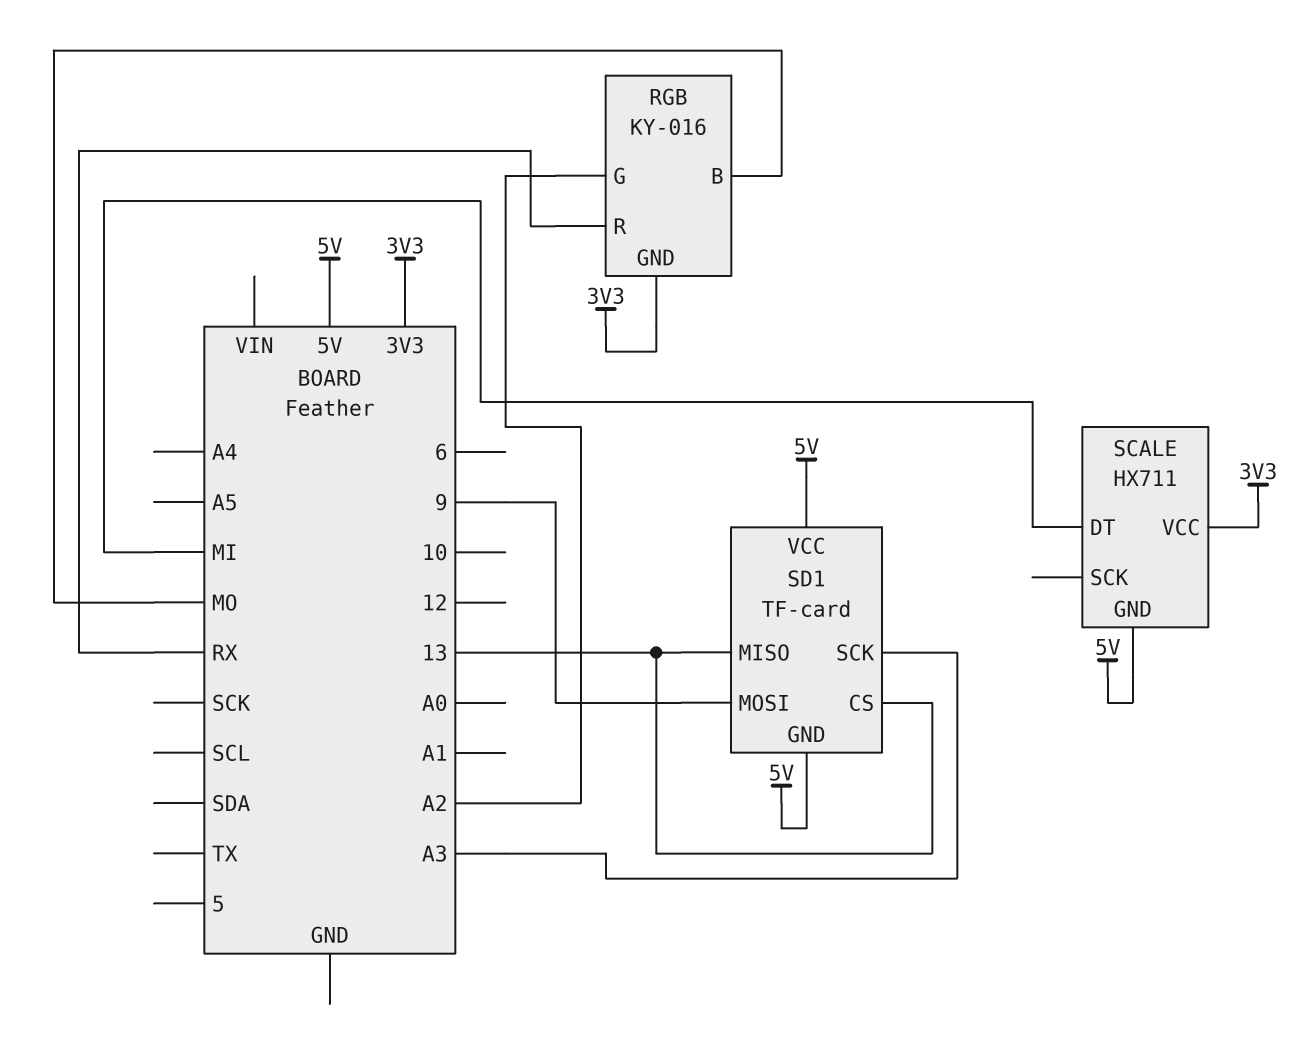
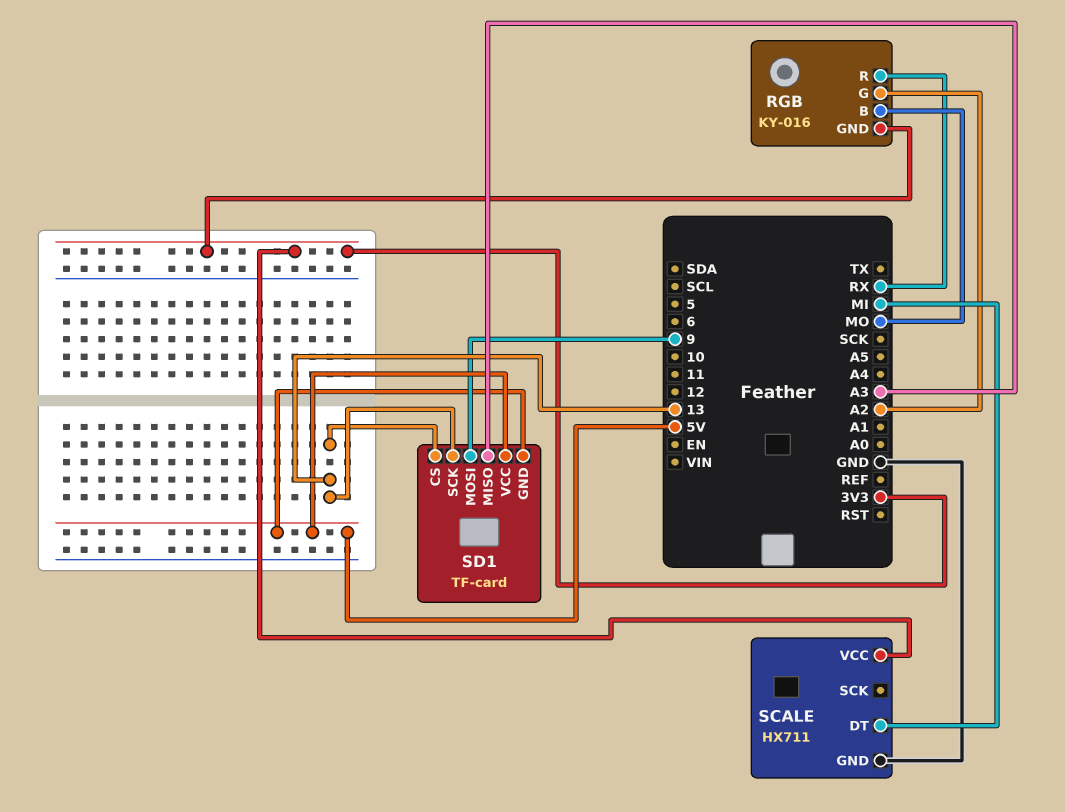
SCALE pin GND: 5V -> GND
SD1 pin MISO: 13 -> A3
SD1 pin SCK: A3 -> 13

